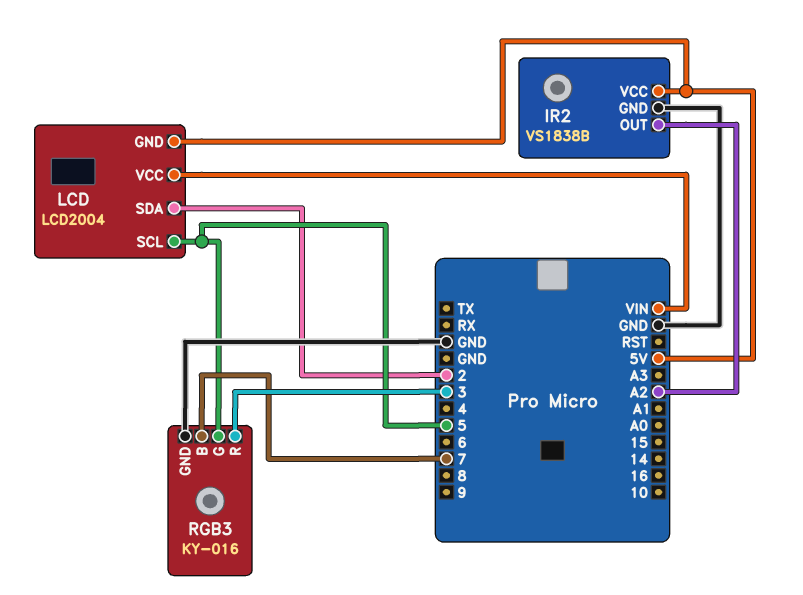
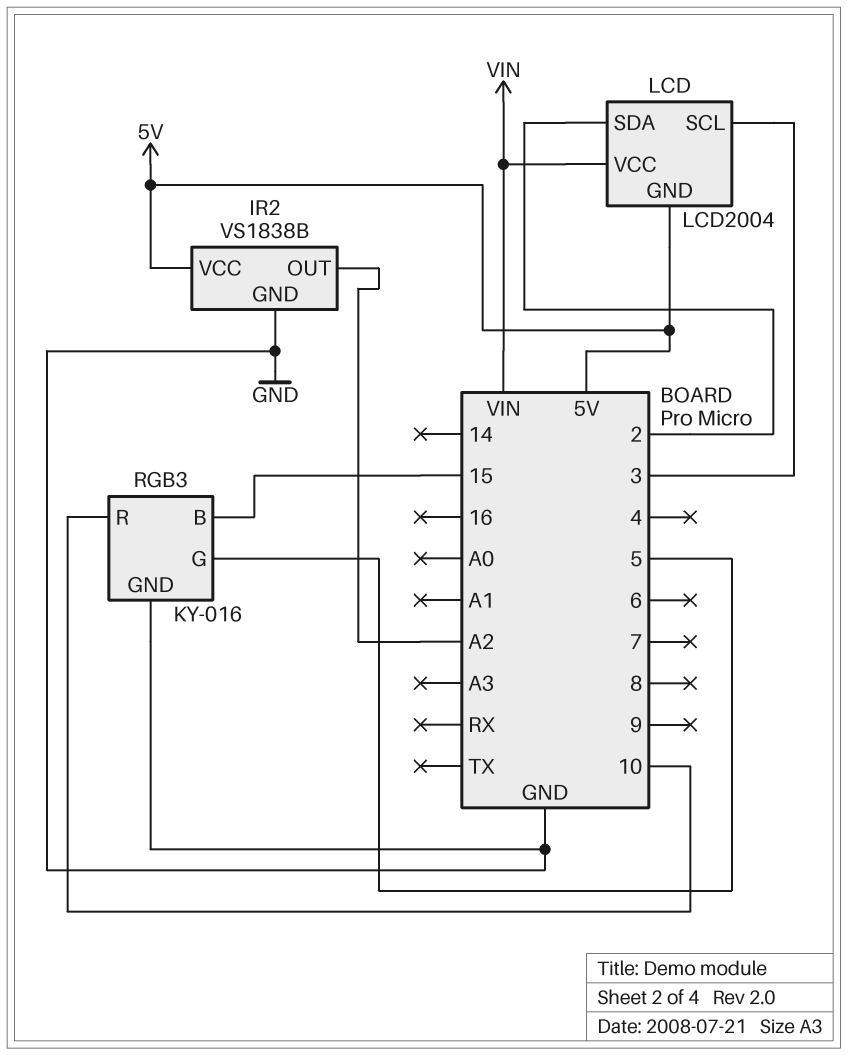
LCD pin SCL: 5 -> 3
RGB3 pin B: 7 -> 15
RGB3 pin R: 3 -> 10

